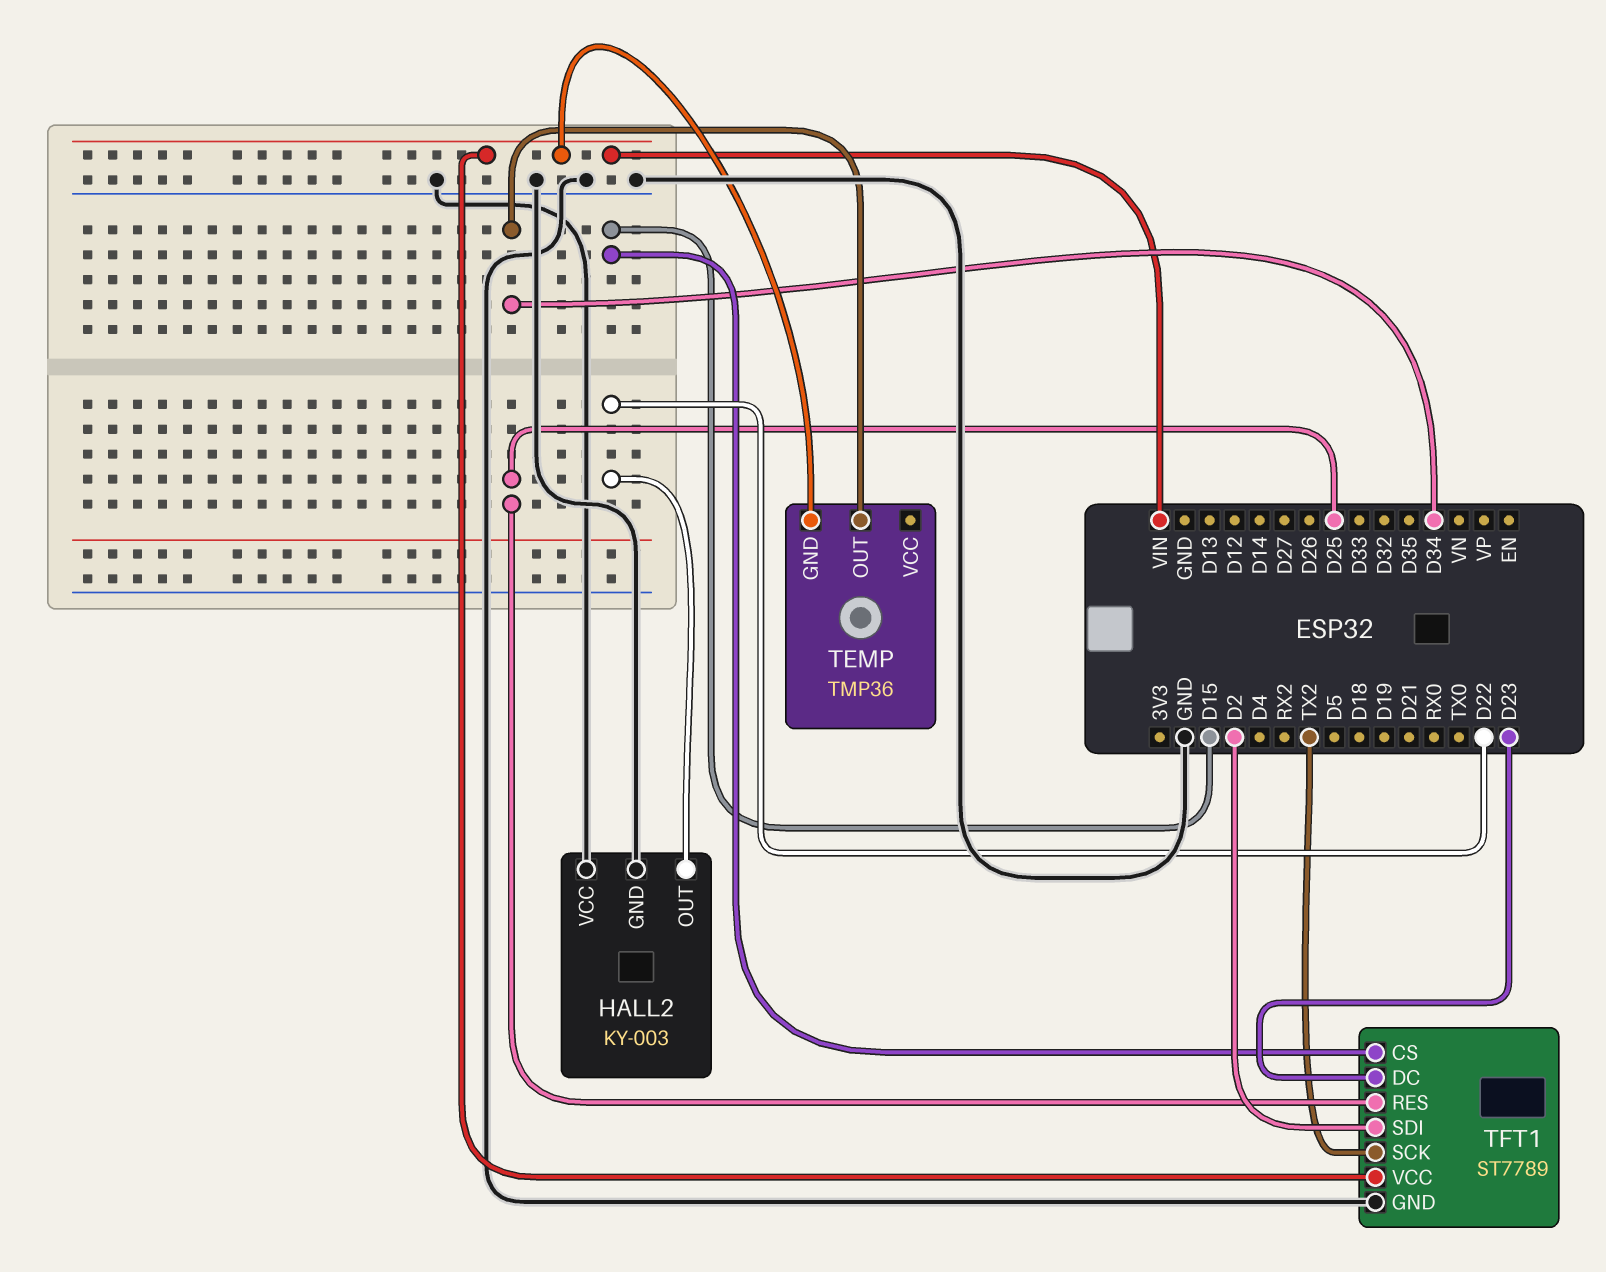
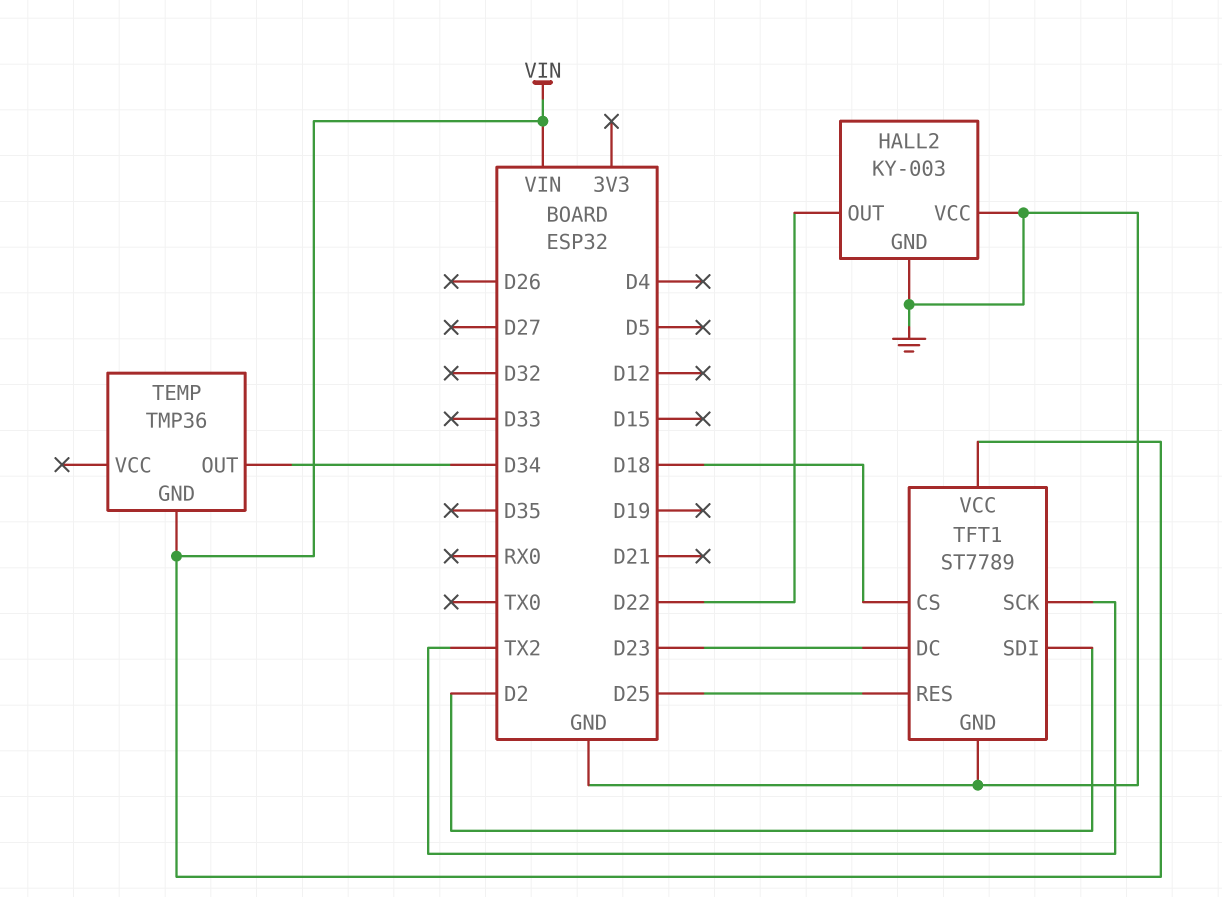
TFT1 pin CS: D15 -> D18

